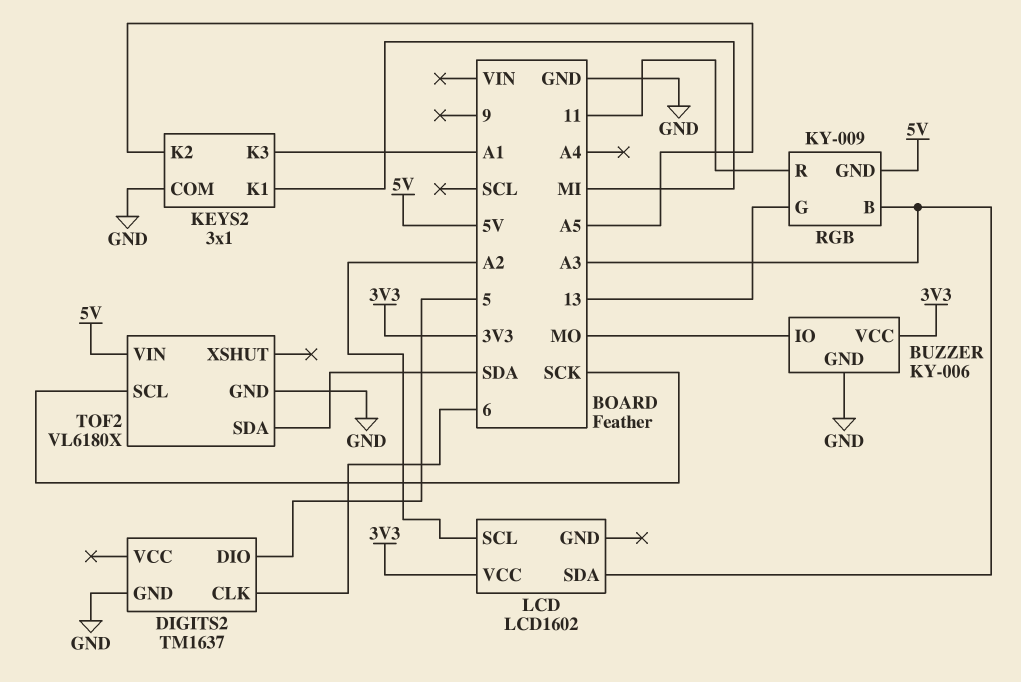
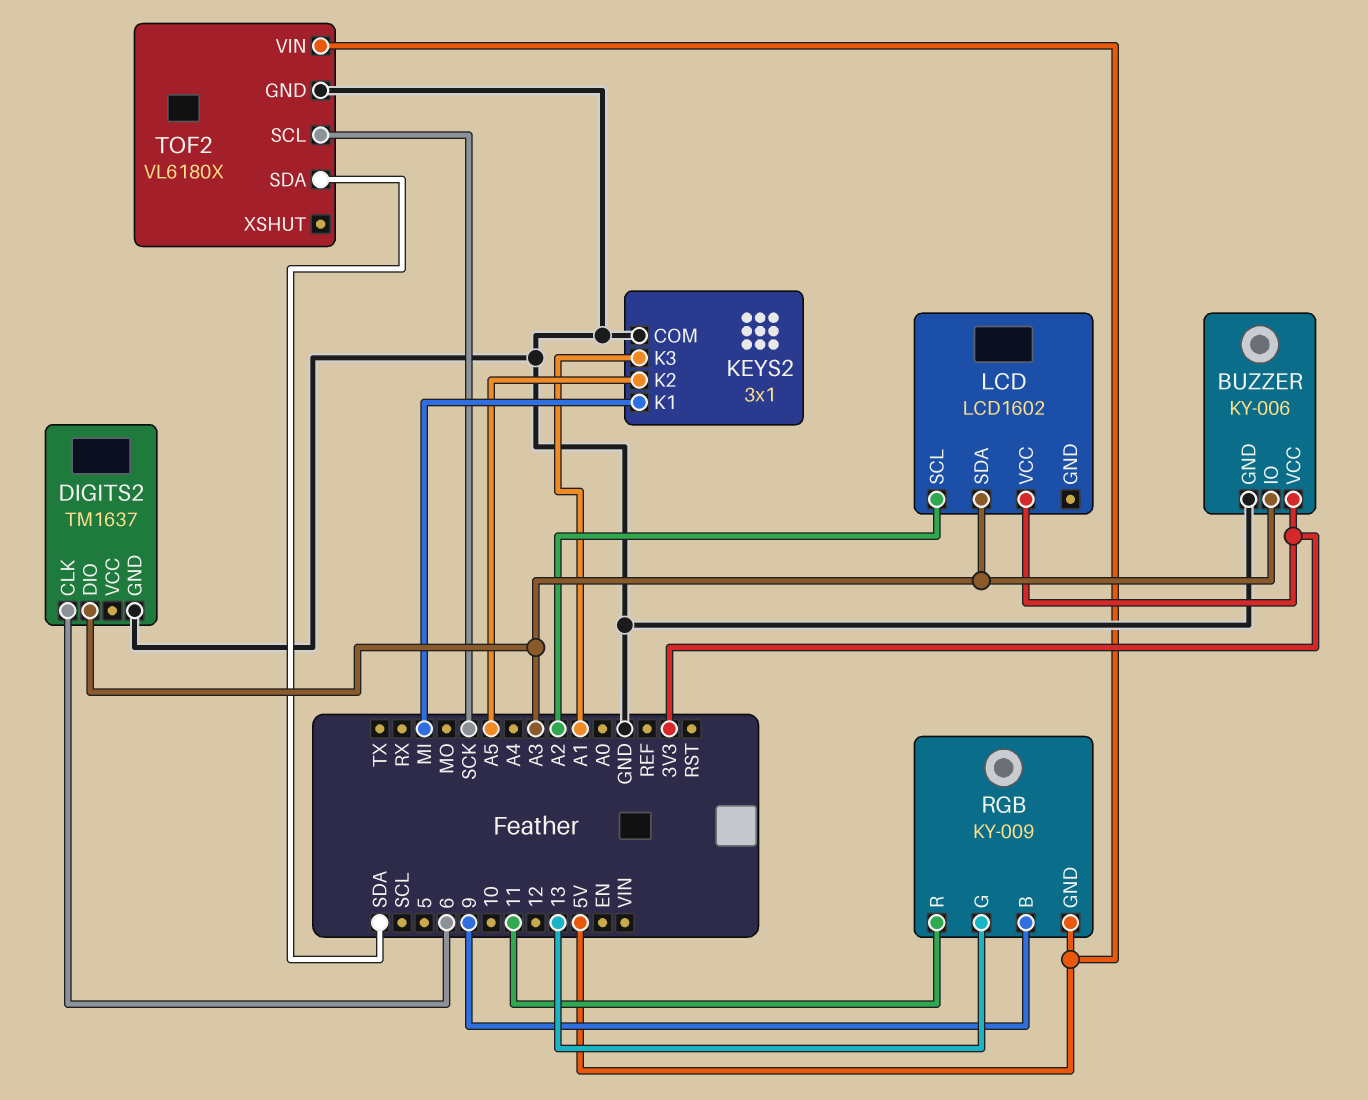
BUZZER pin IO: MO -> A3
DIGITS2 pin DIO: 5 -> A3
RGB pin B: A3 -> 9

